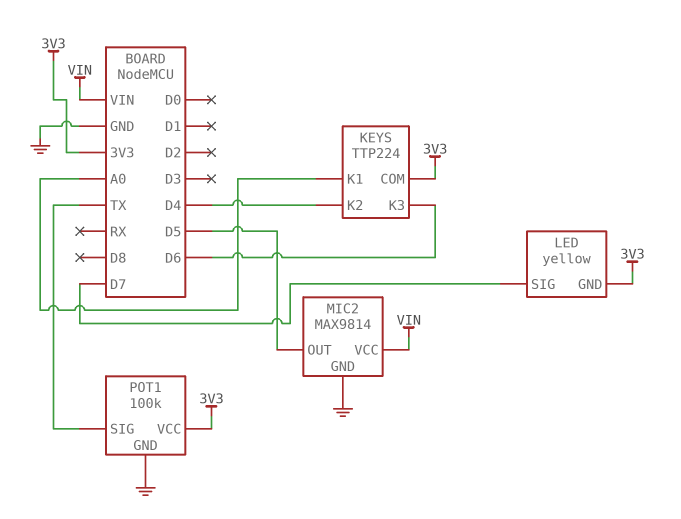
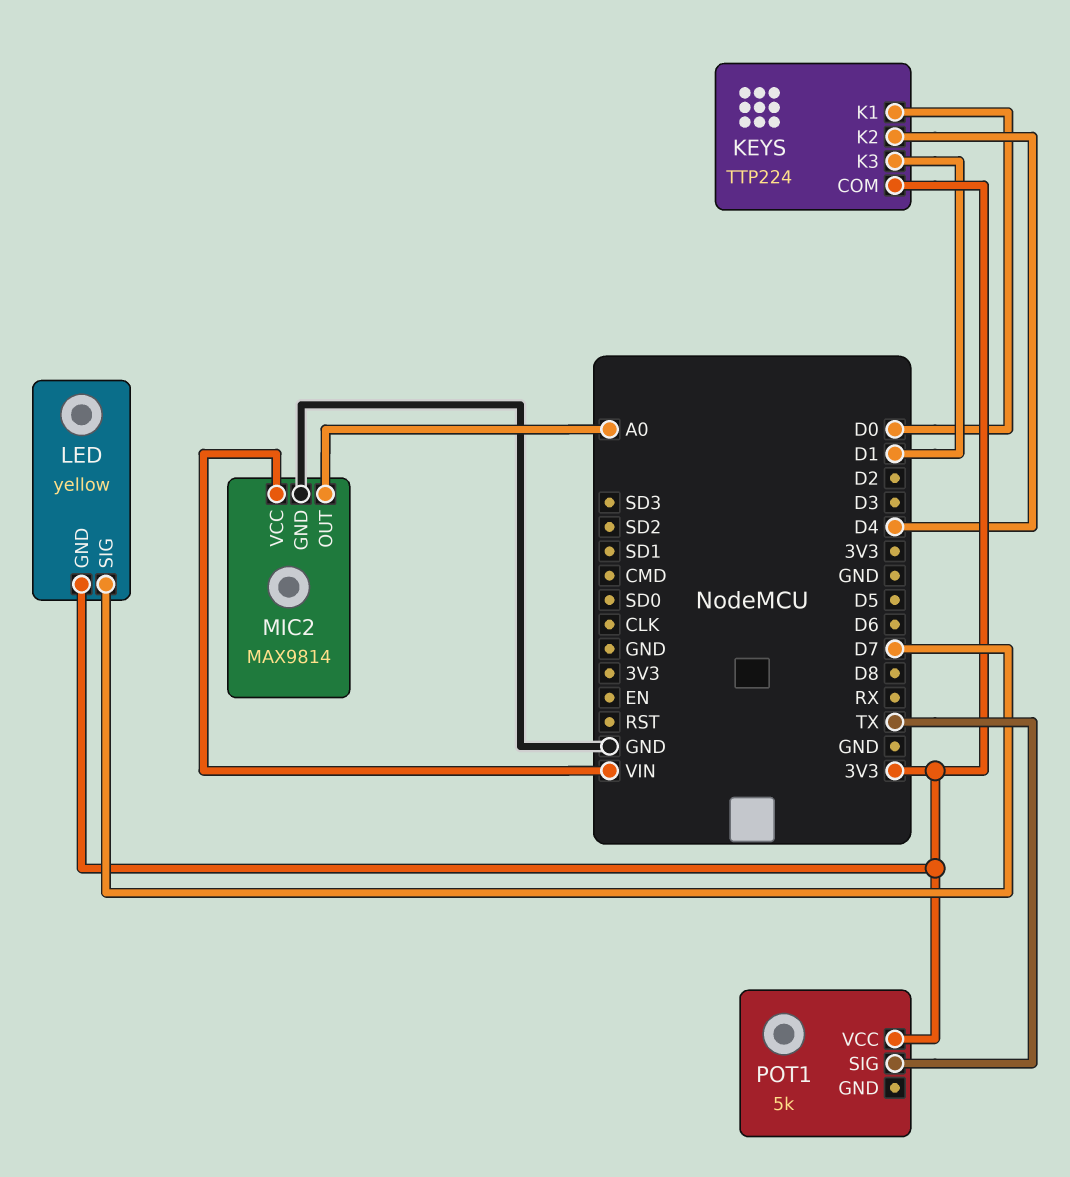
KEYS pin K1: A0 -> D0
KEYS pin K3: D6 -> D1
MIC2 pin OUT: D5 -> A0
POT1: 100k -> 5k
POT1 pin GND: GND -> none

